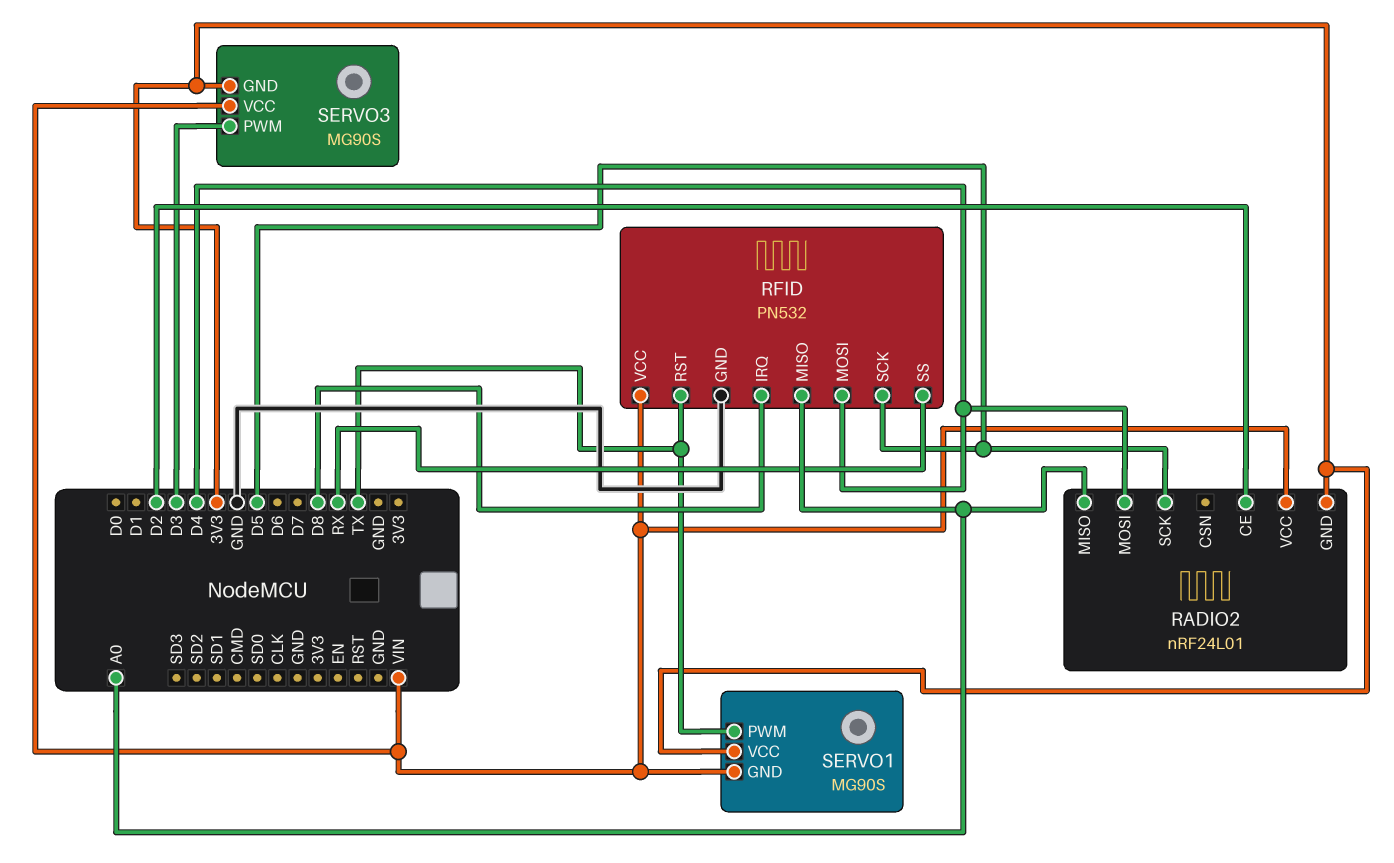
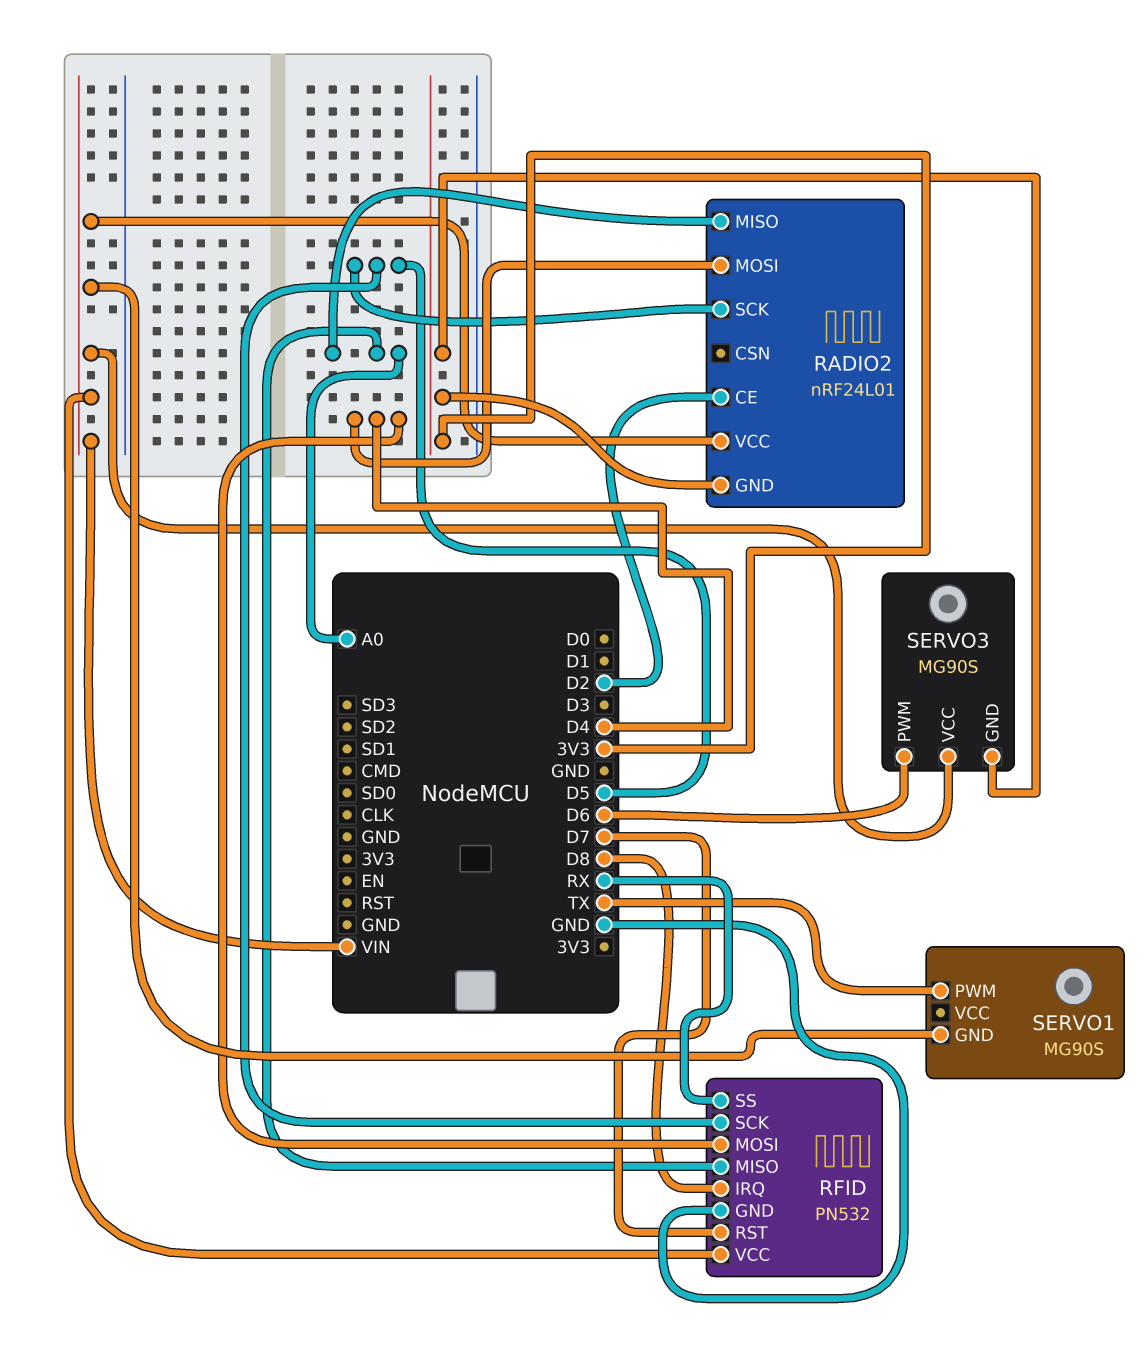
RFID pin RST: TX -> D7
SERVO1 pin VCC: 3V3 -> none
SERVO3 pin PWM: D3 -> D6

